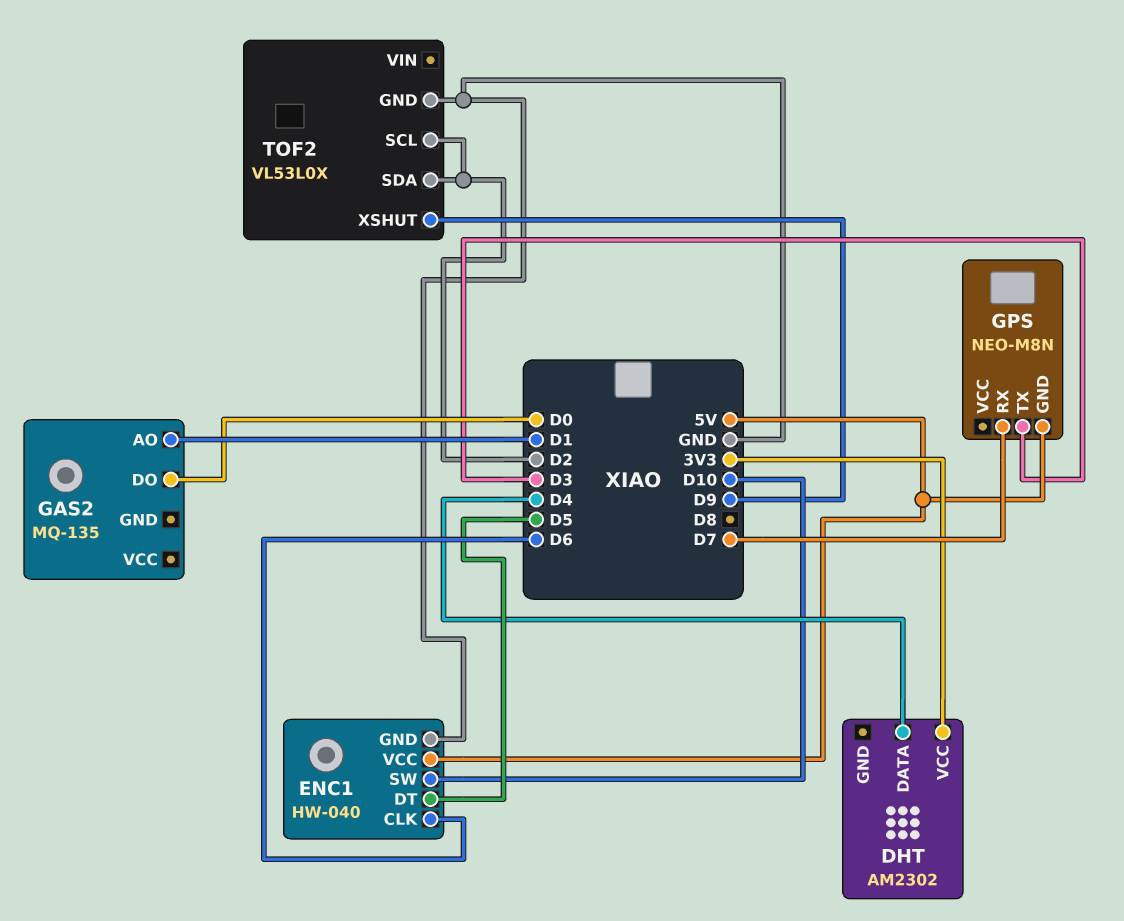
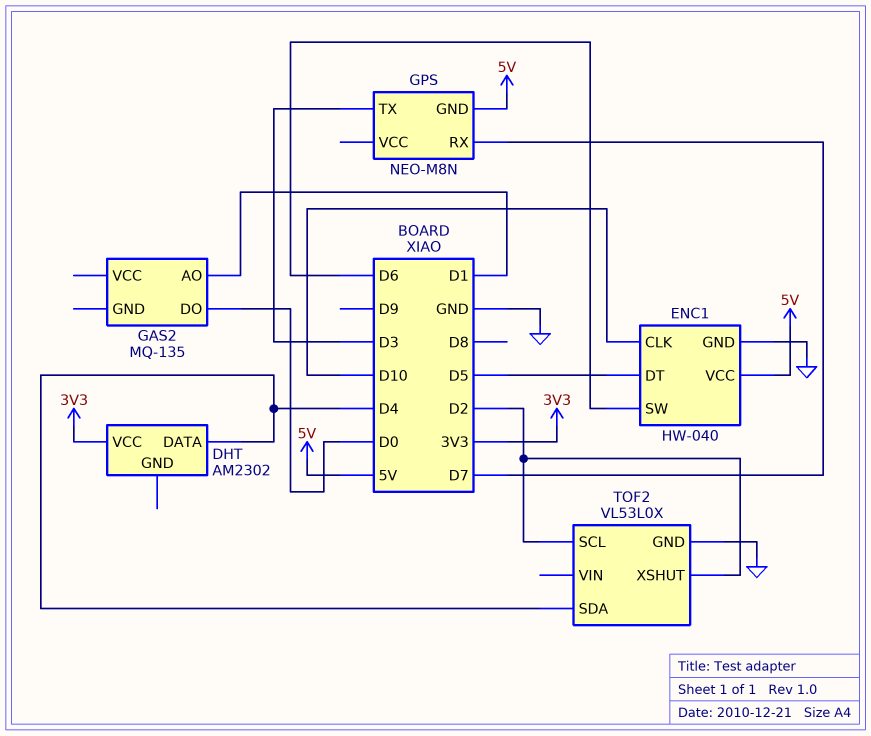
ENC1 pin CLK: D6 -> D10
ENC1 pin SW: D10 -> D6
TOF2 pin SDA: D2 -> D4
TOF2 pin XSHUT: D9 -> D2

